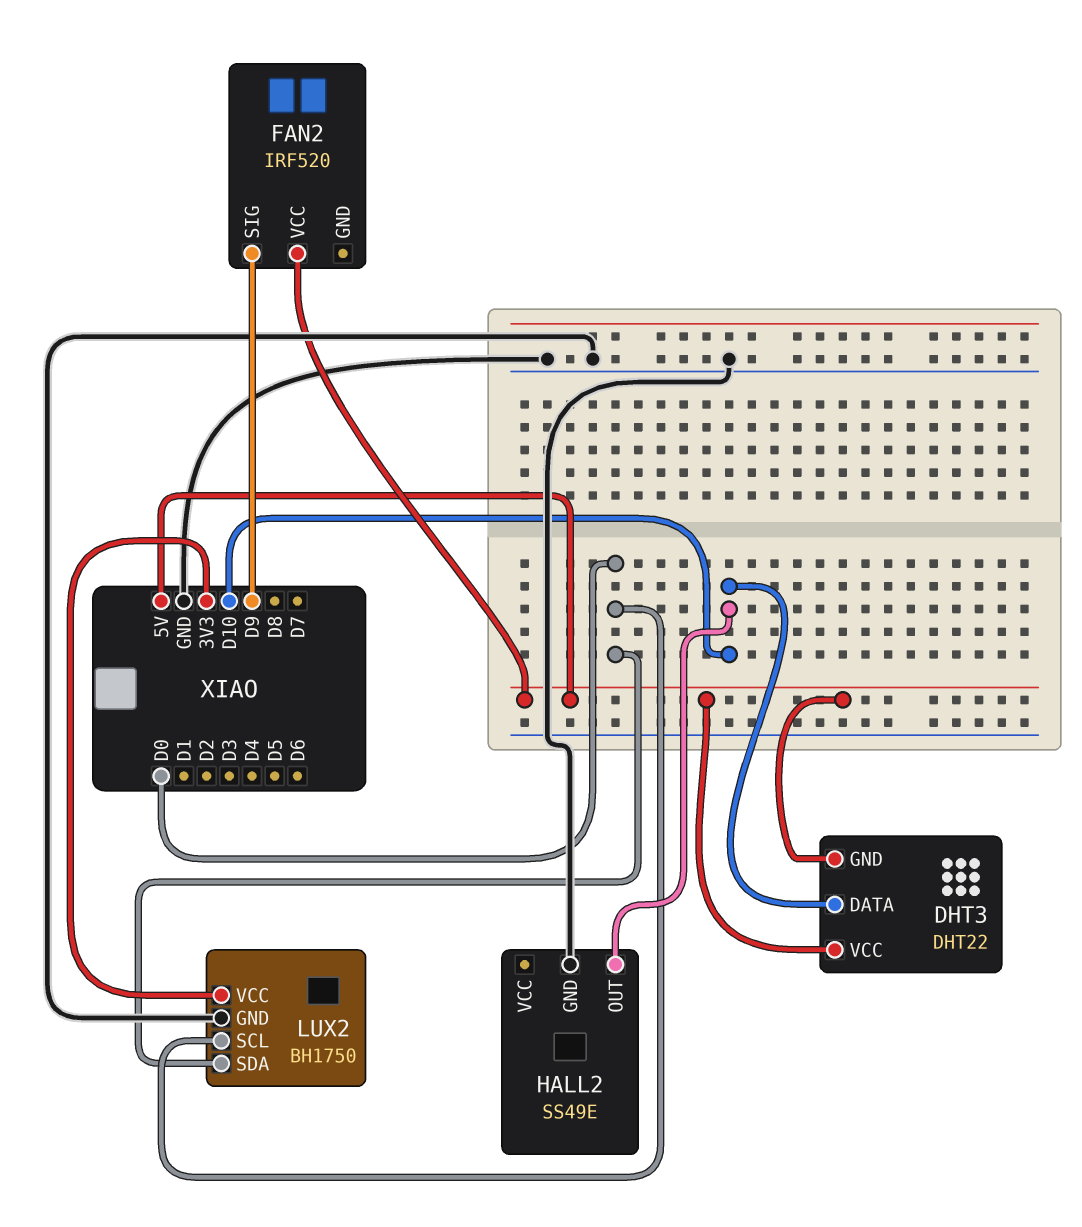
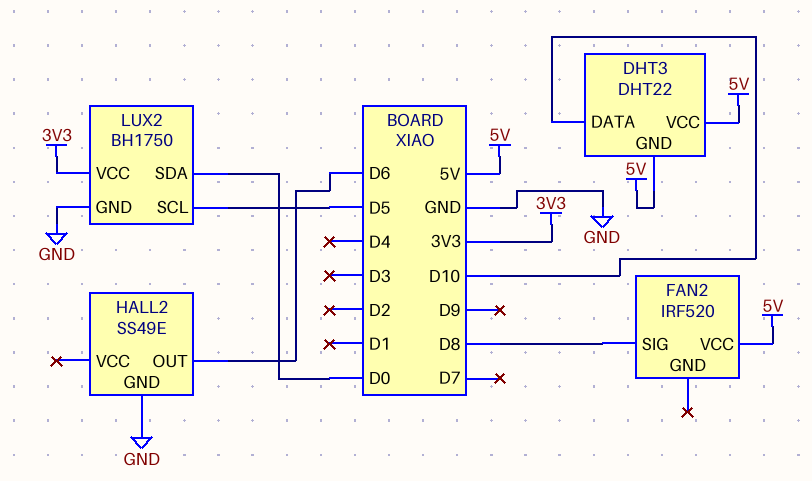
FAN2 pin SIG: D9 -> D8
HALL2 pin OUT: D10 -> D6
LUX2 pin SCL: D0 -> D5

